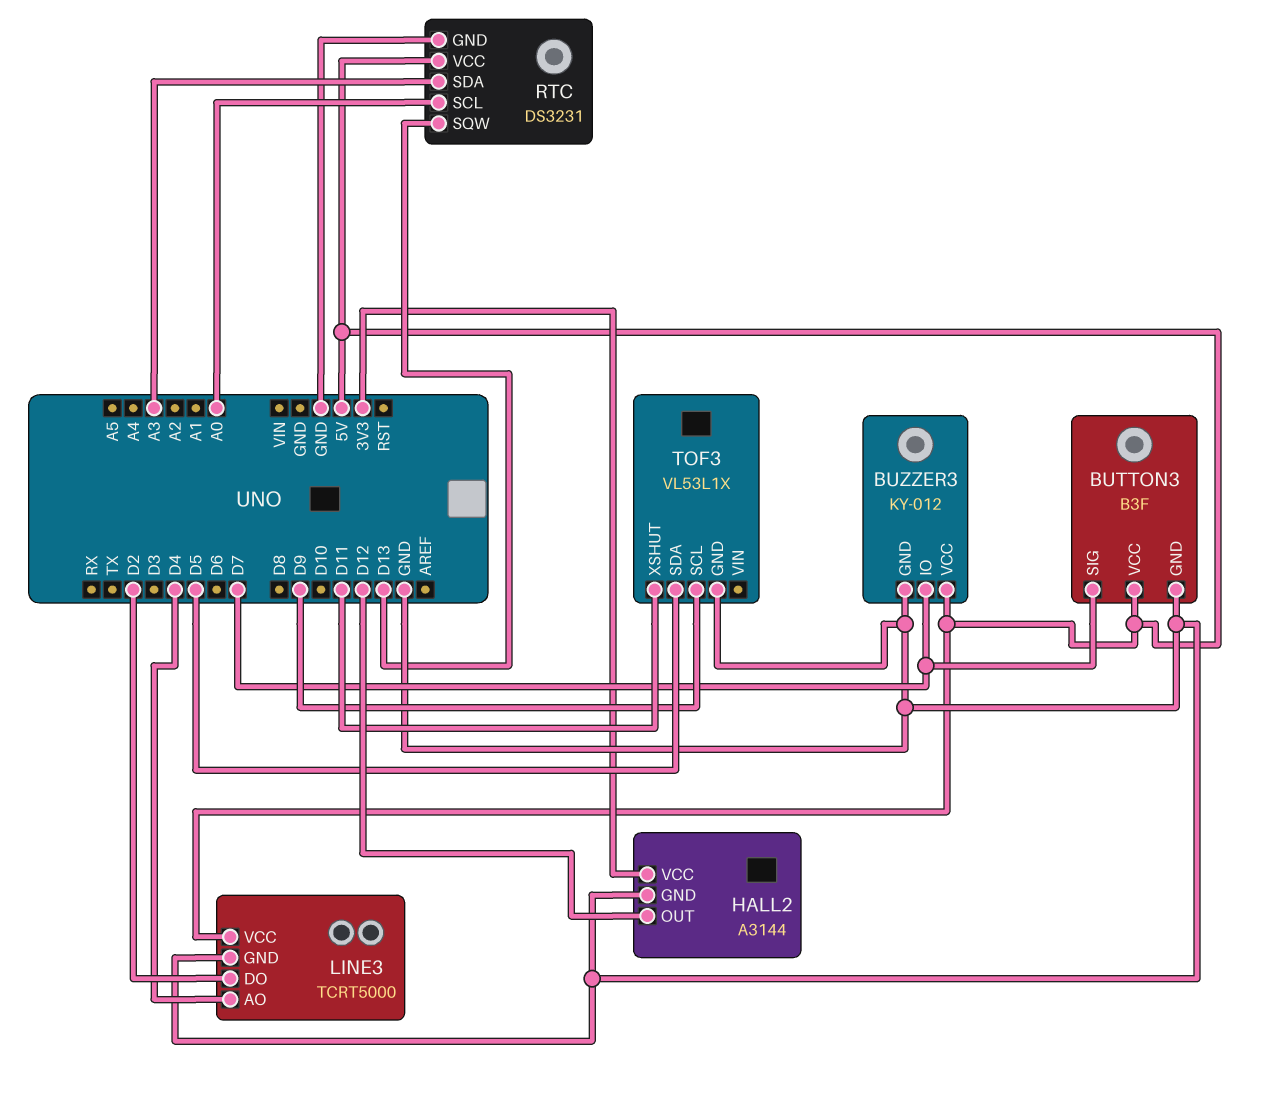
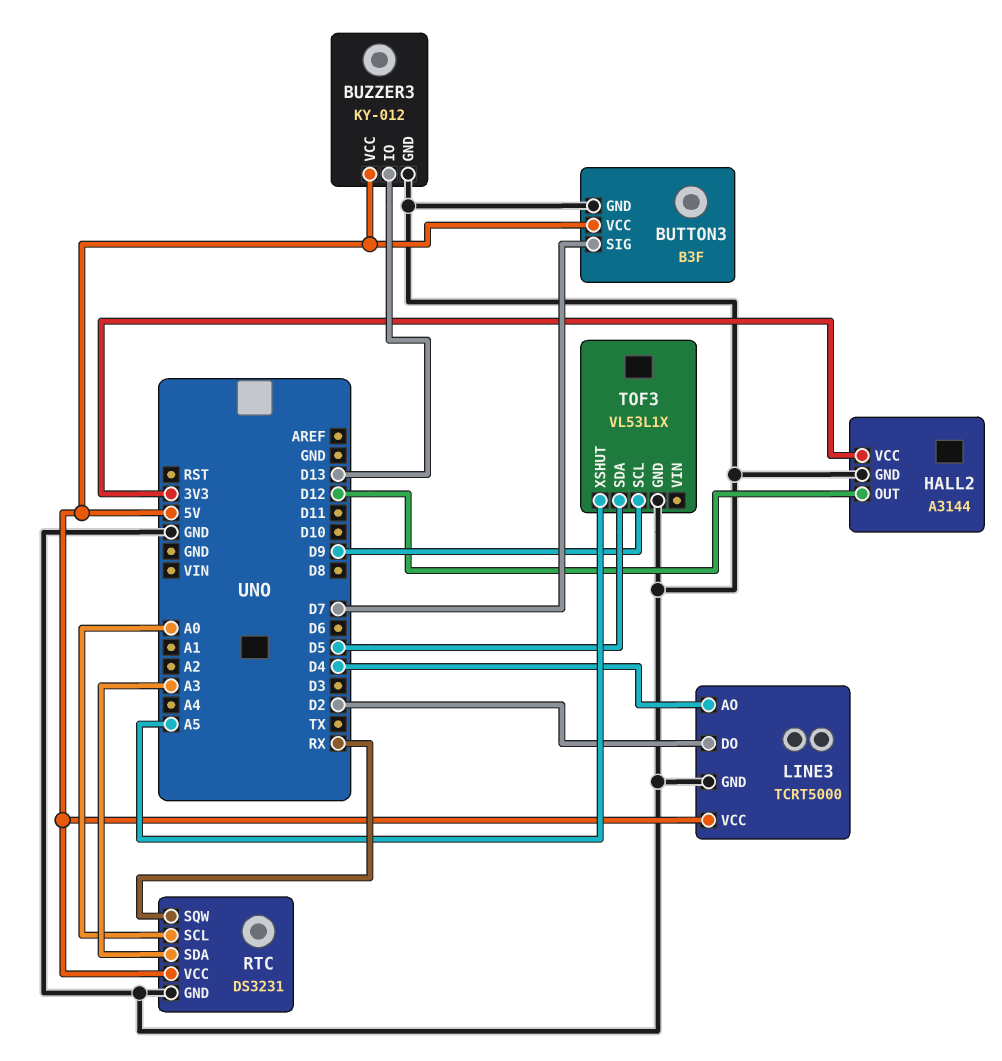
BUZZER3 pin IO: D7 -> D13
RTC pin SQW: D13 -> RX
TOF3 pin XSHUT: D11 -> A5

